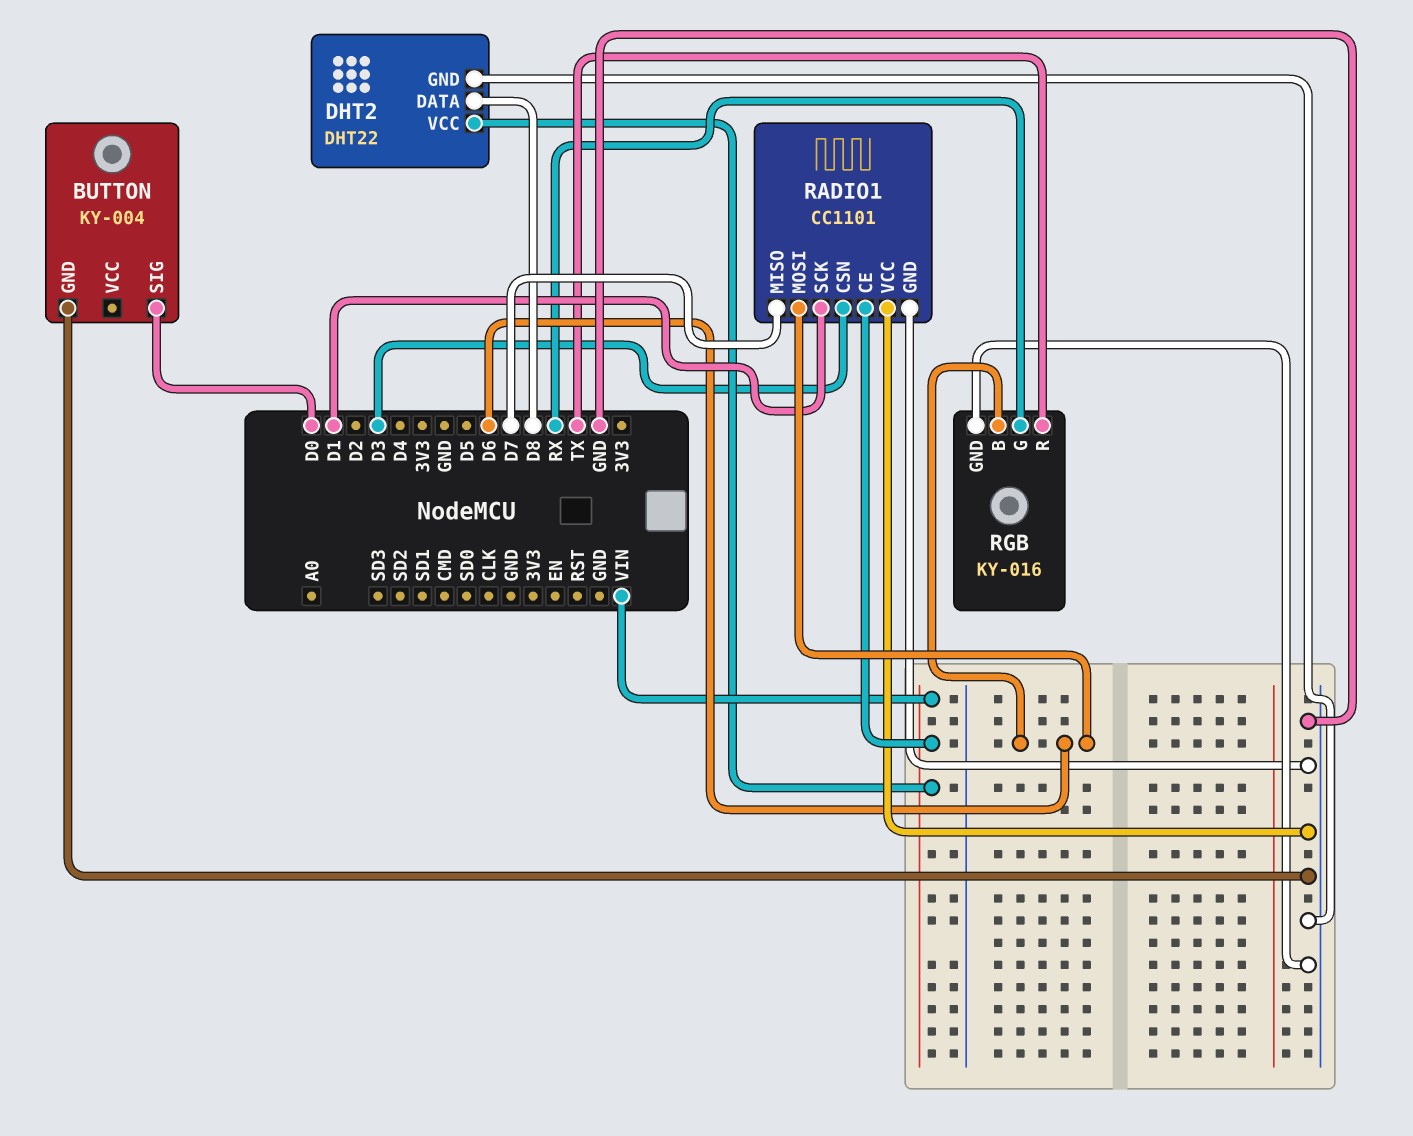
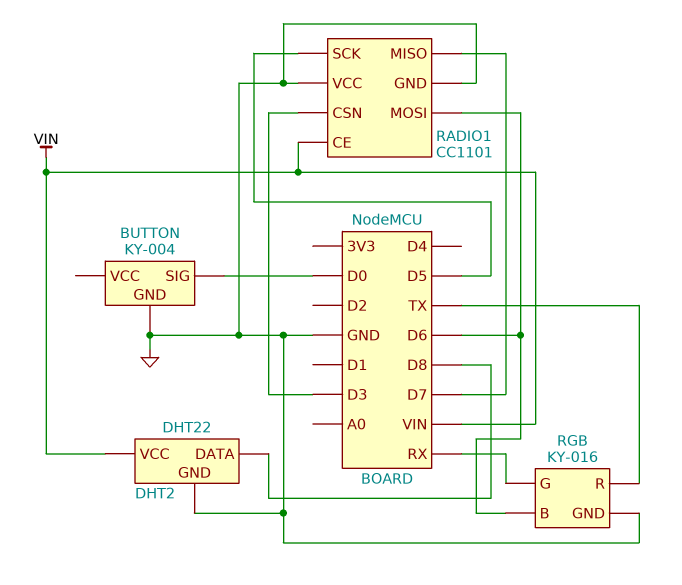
RADIO1 pin SCK: D1 -> D5

